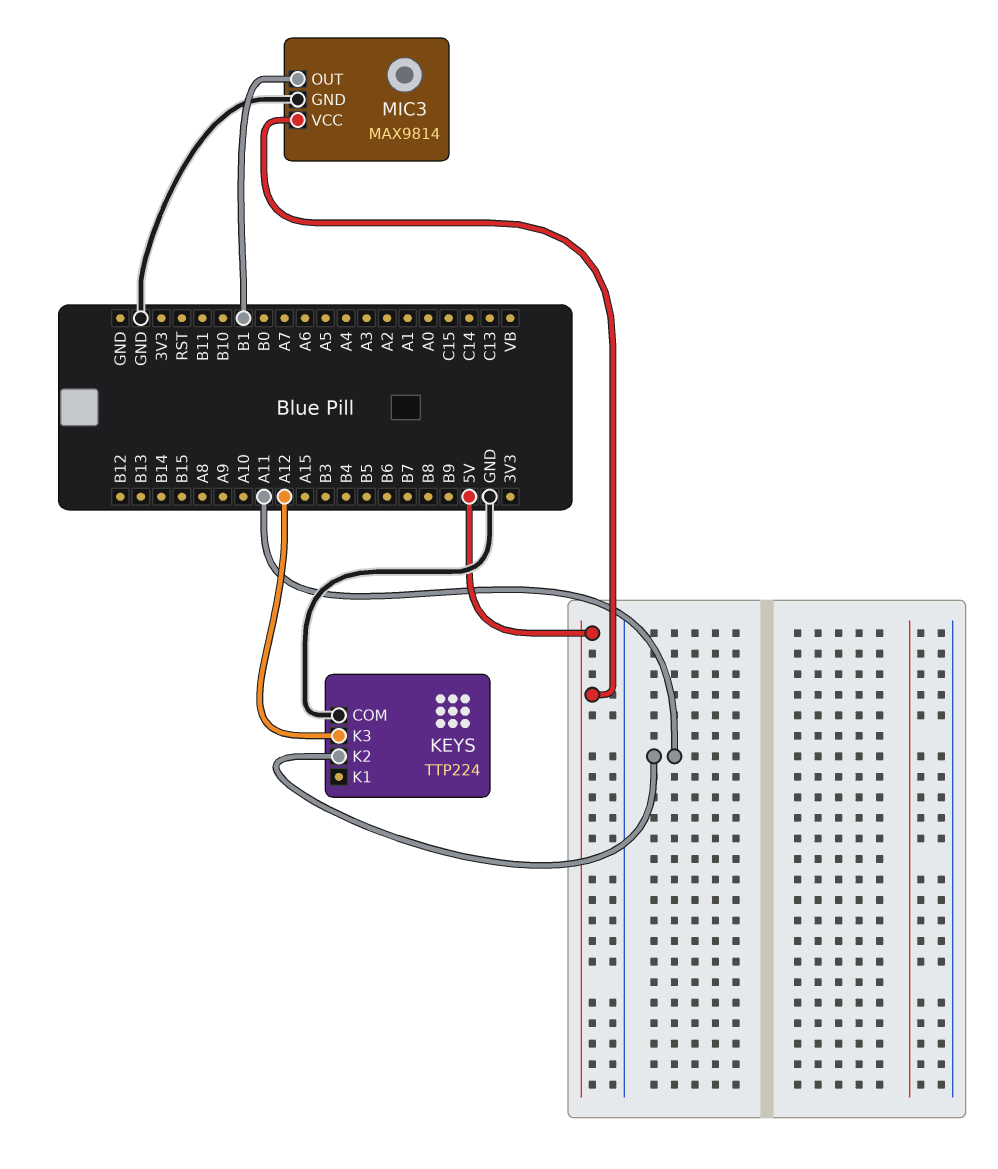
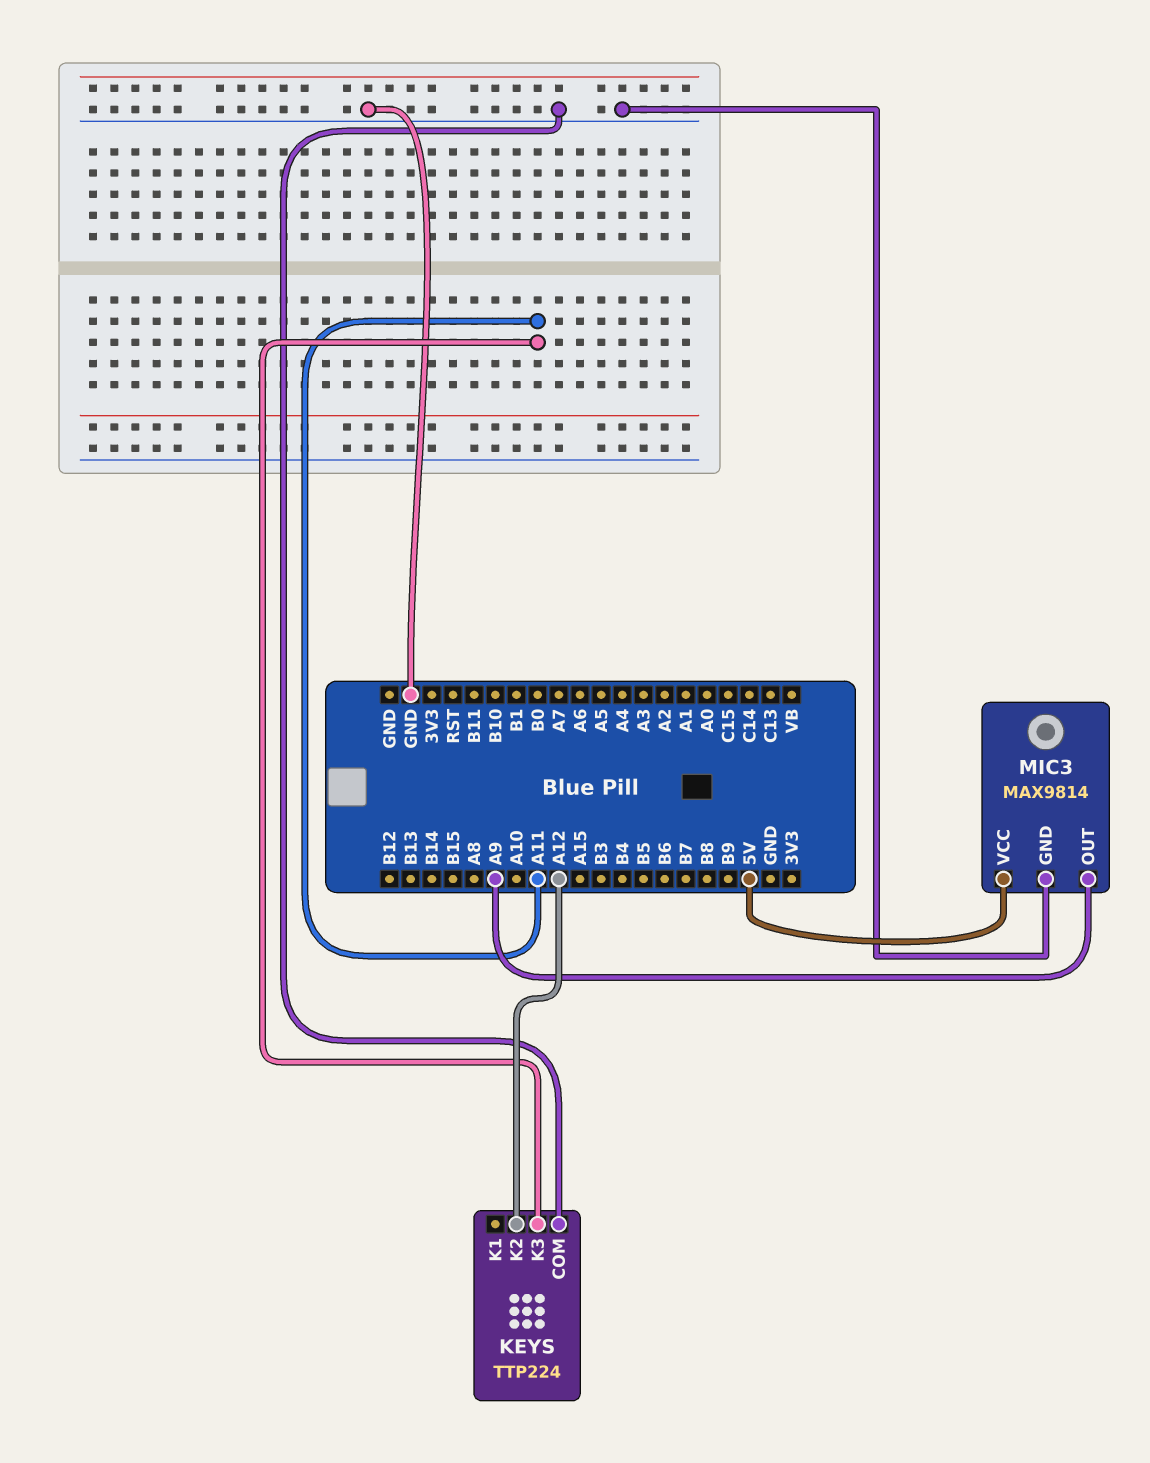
KEYS pin K2: A11 -> A12
KEYS pin K3: A12 -> A11
MIC3 pin OUT: B1 -> A9

